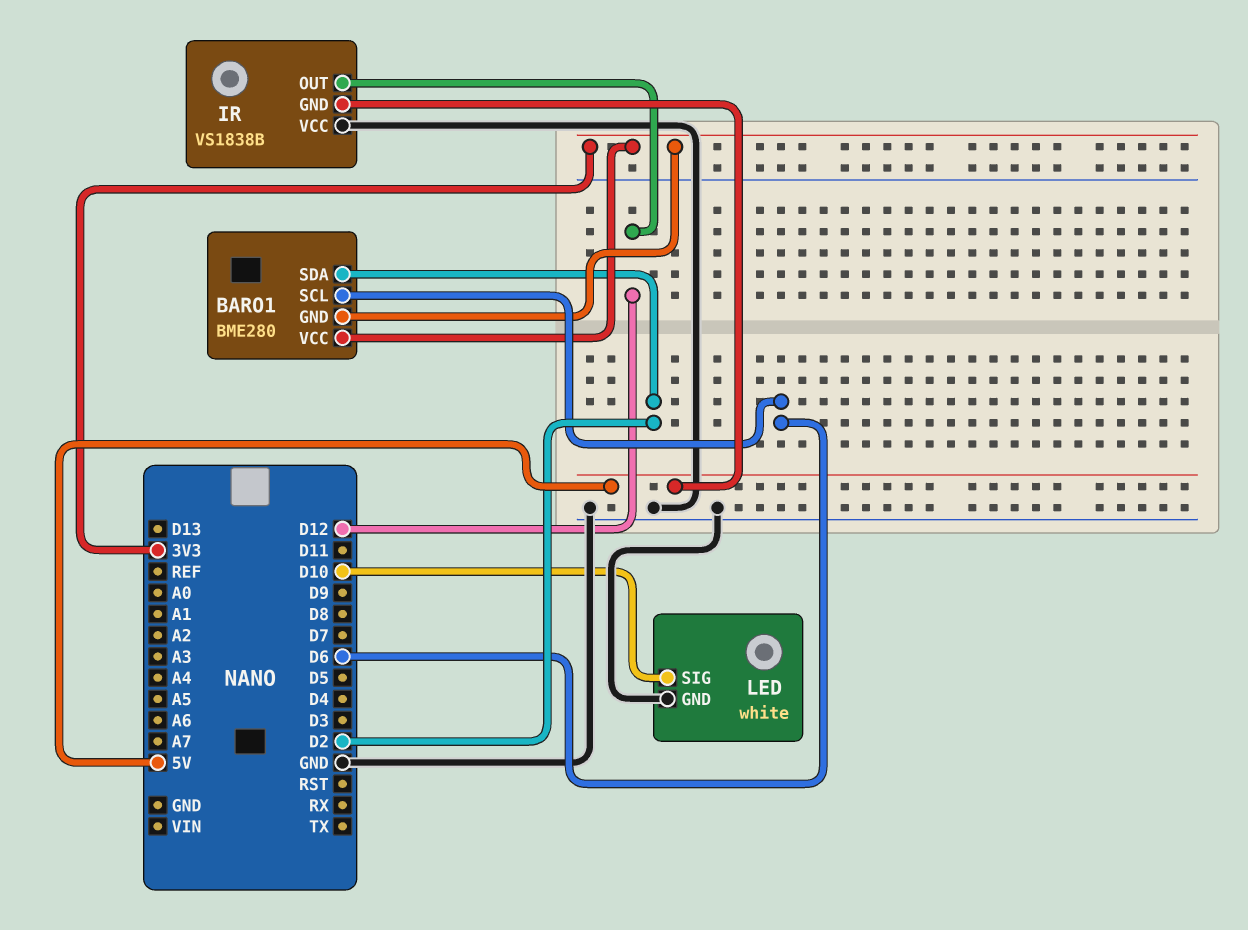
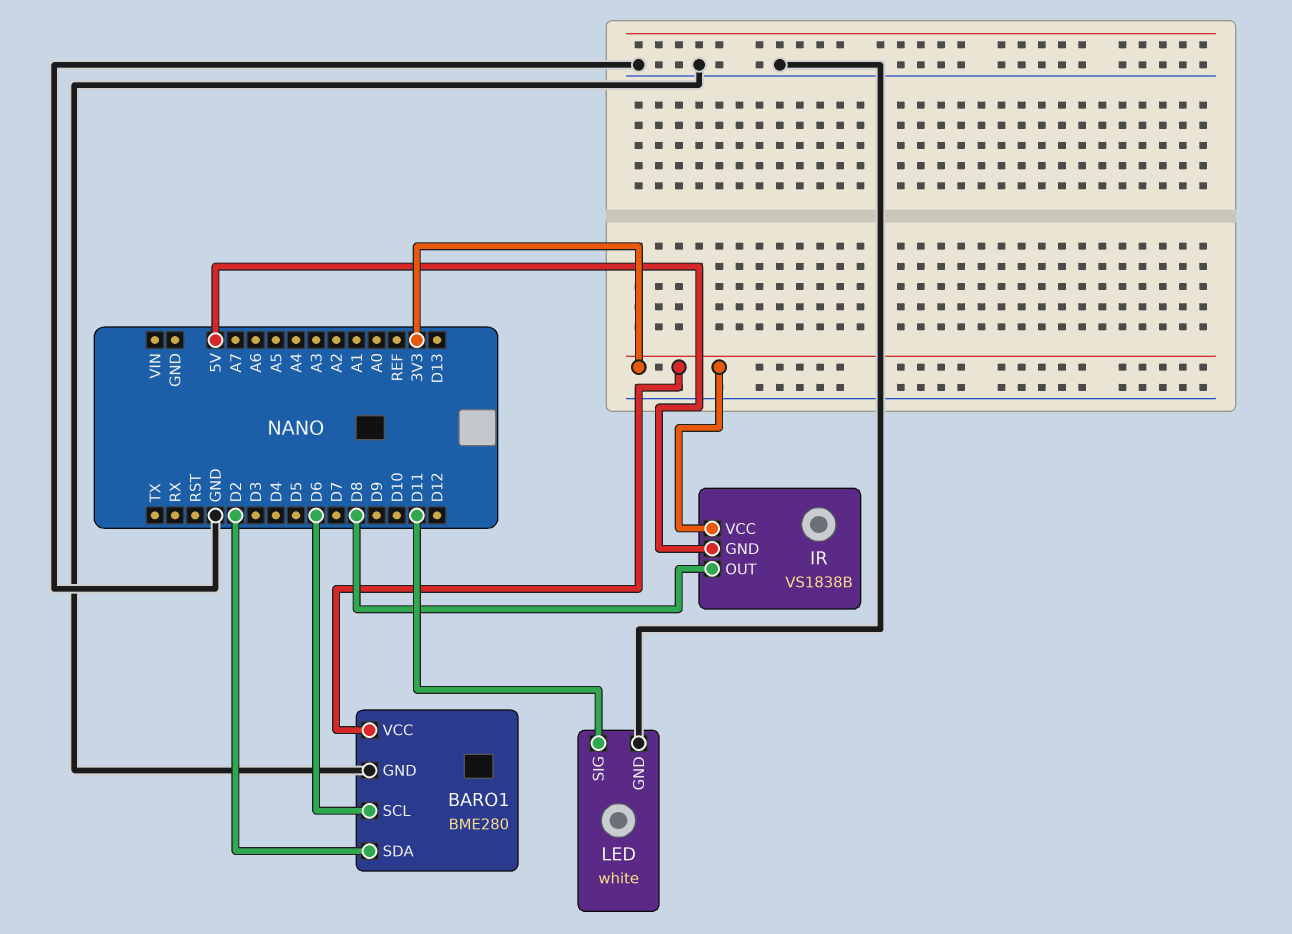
BARO1 pin GND: 3V3 -> GND
IR pin OUT: D12 -> D8
IR pin VCC: GND -> 3V3
LED pin SIG: D10 -> D11

